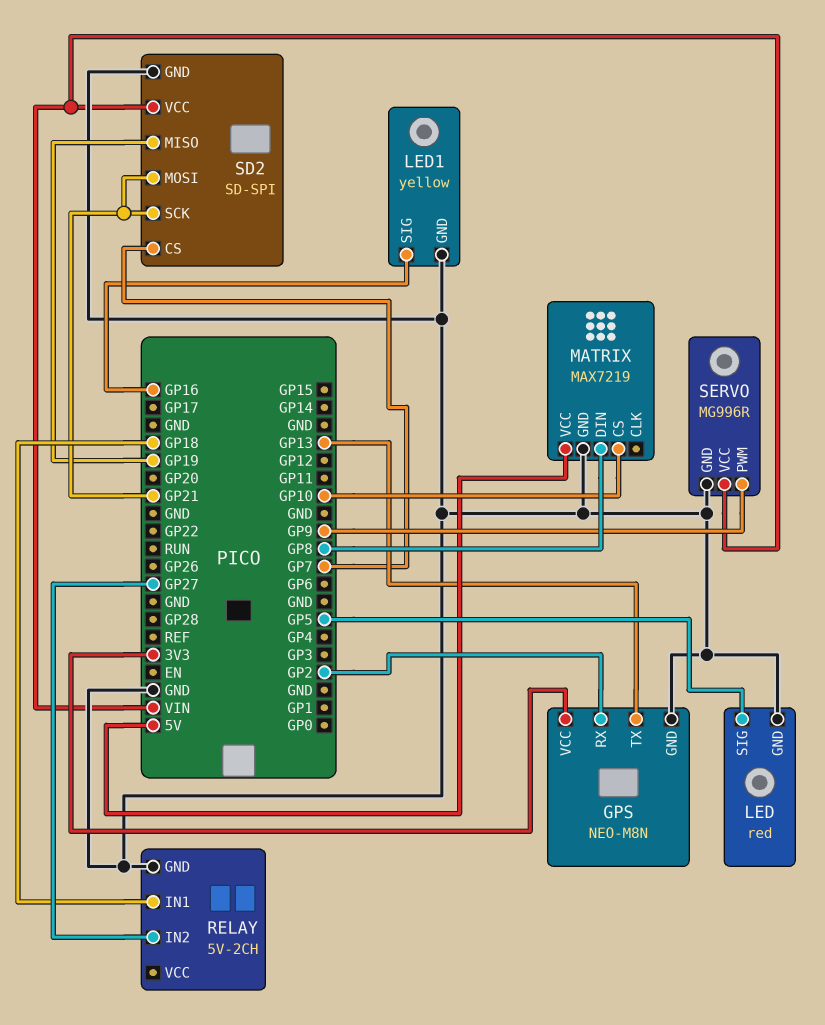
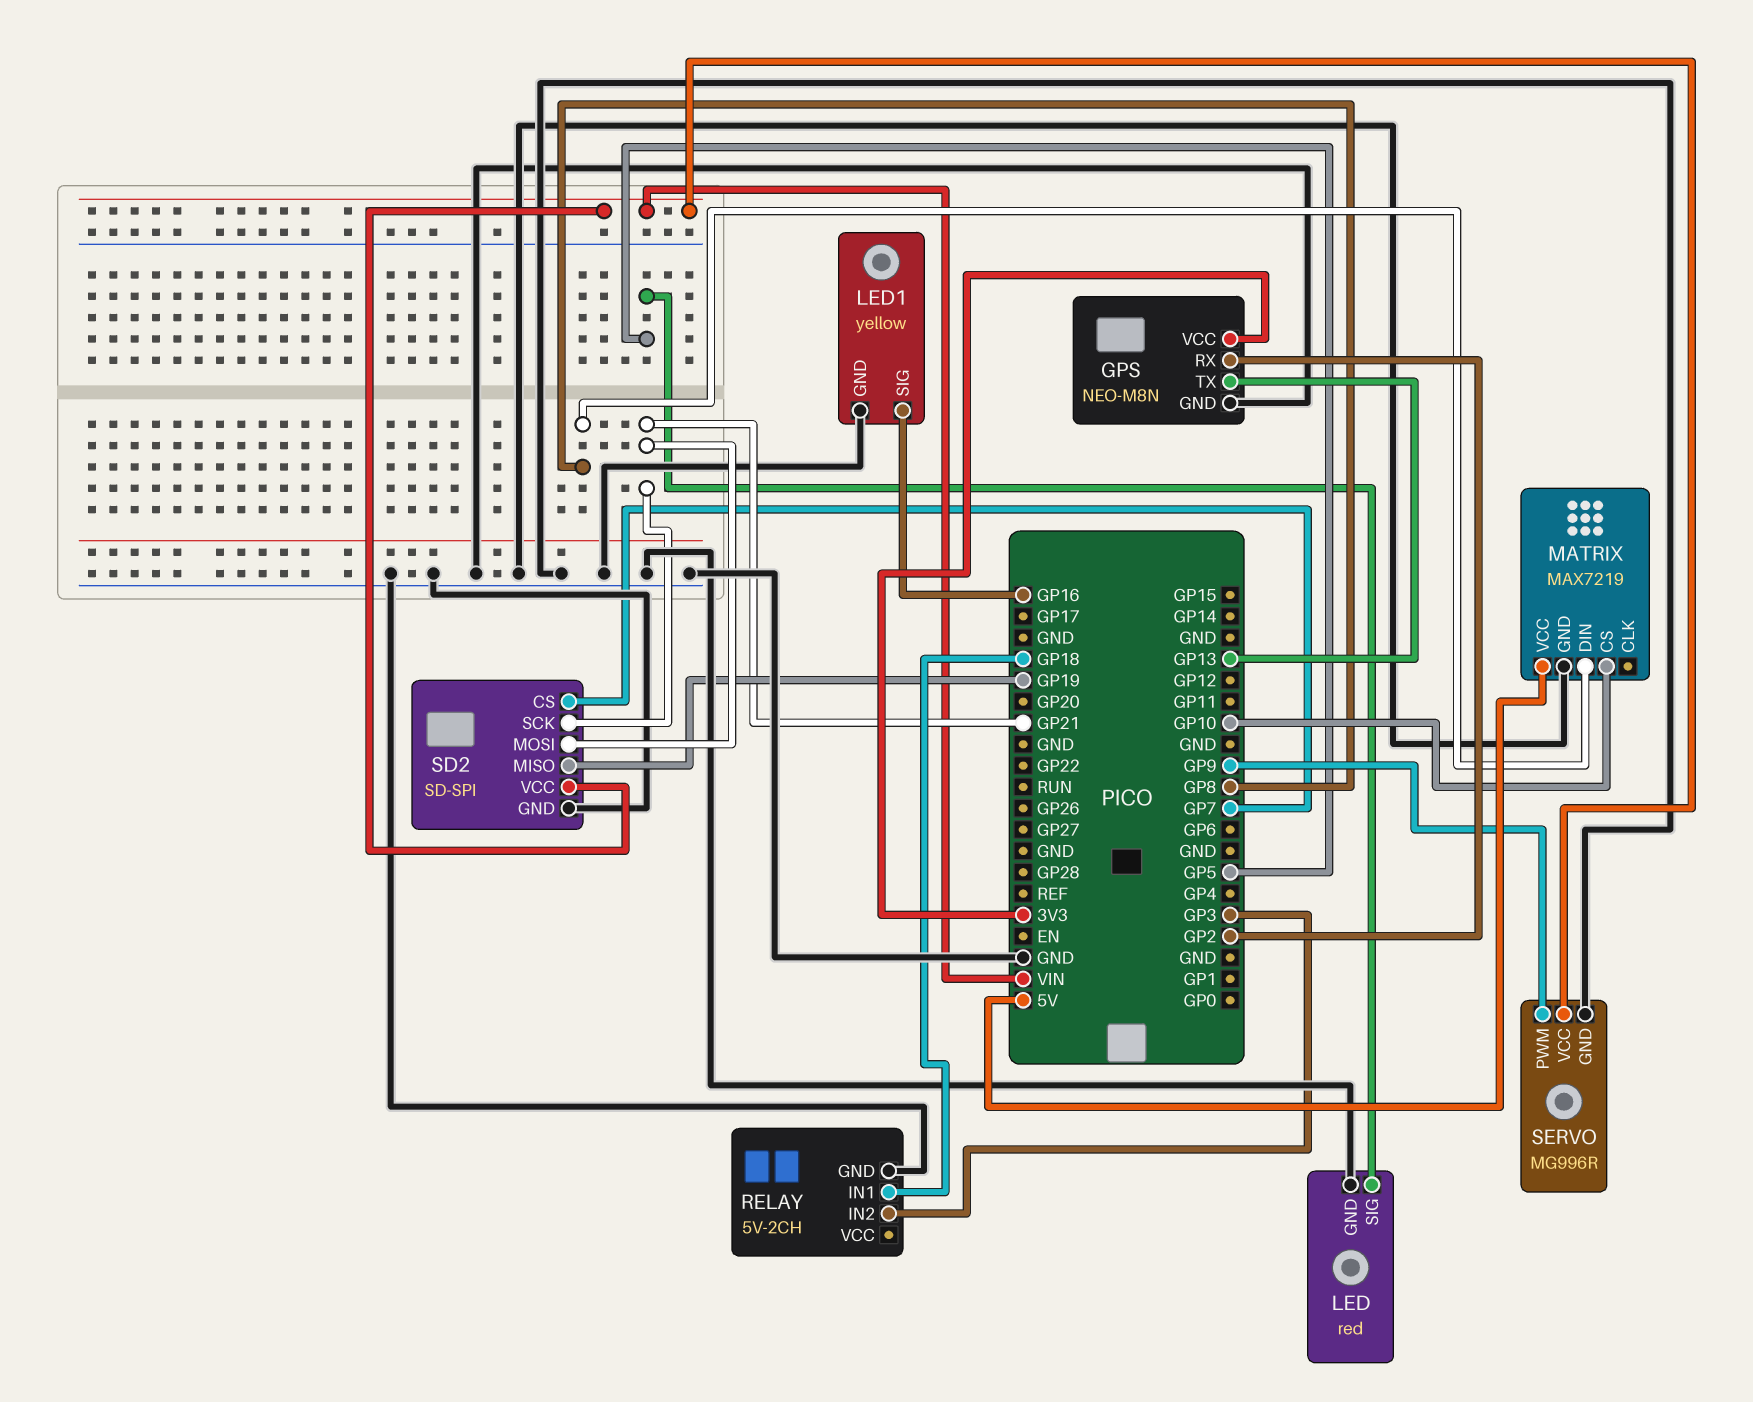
RELAY pin IN2: GP27 -> GP3

